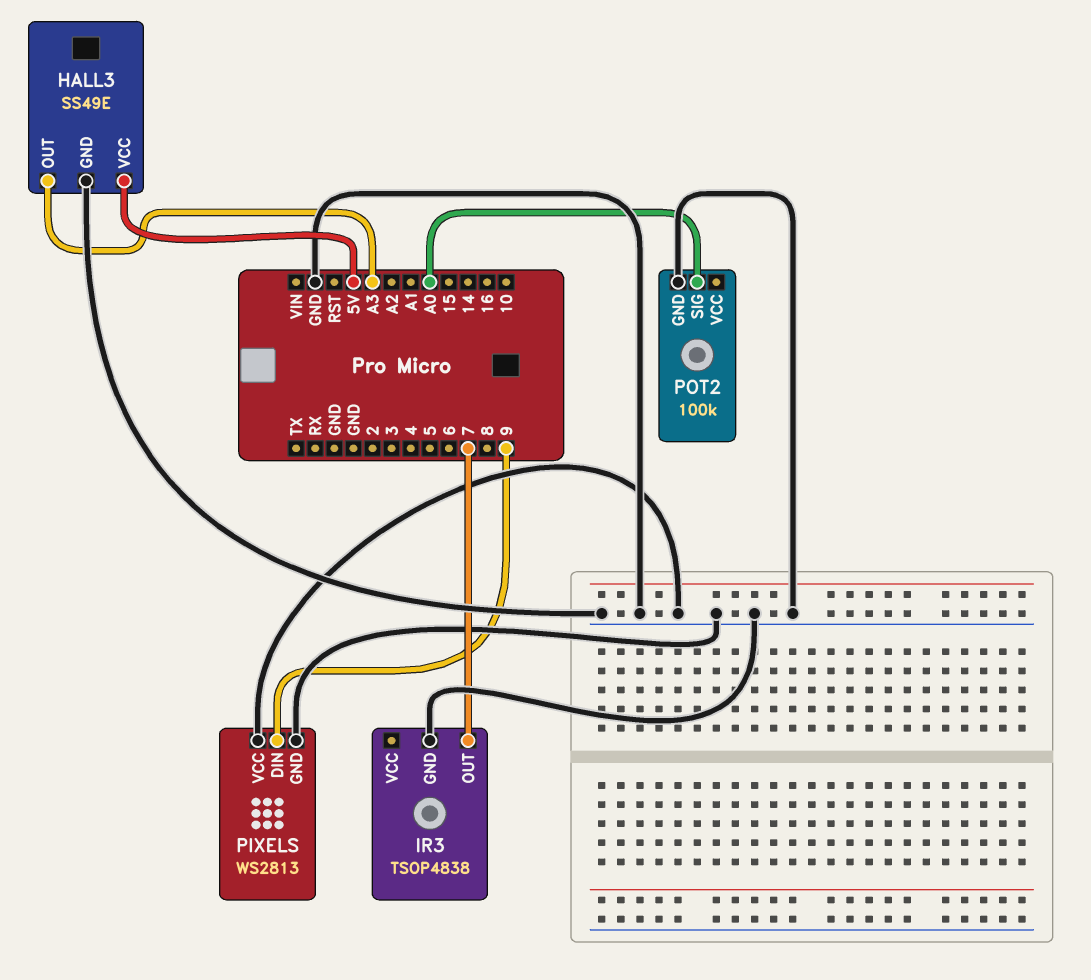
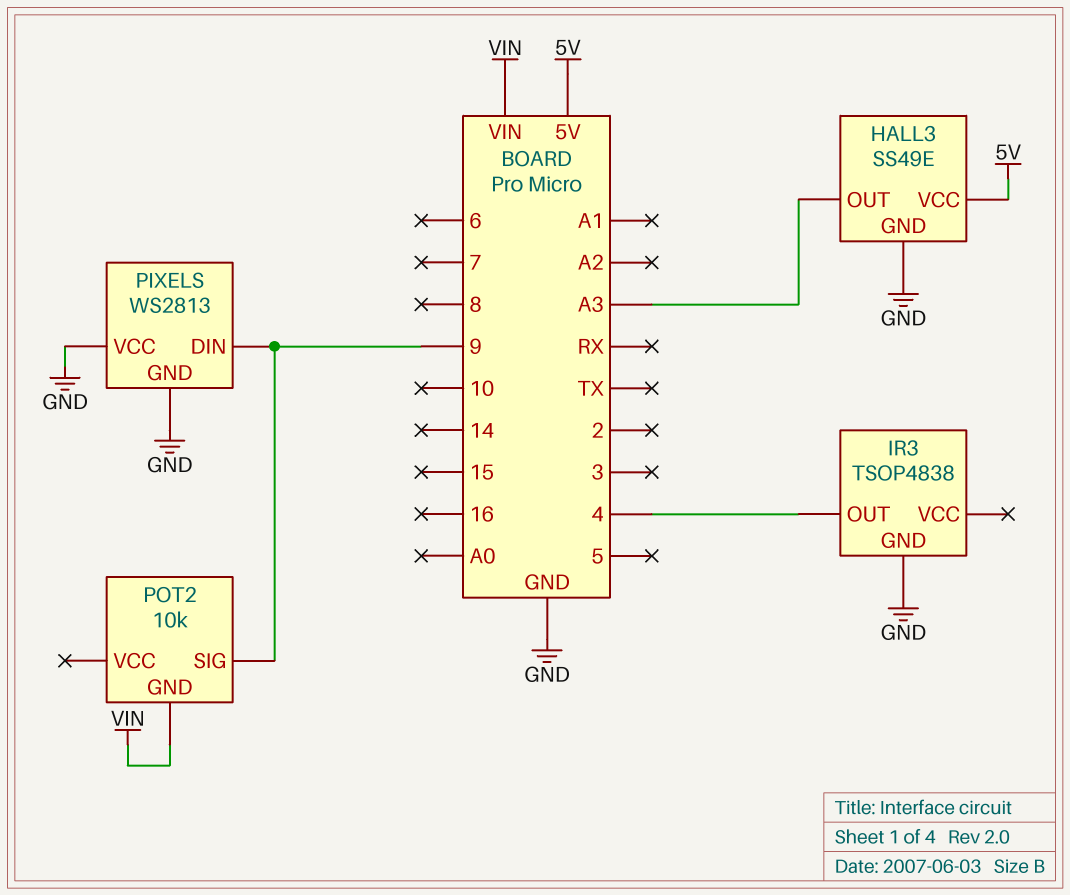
IR3 pin OUT: 7 -> 4
POT2: 100k -> 10k
POT2 pin GND: GND -> VIN
POT2 pin SIG: A0 -> 9

